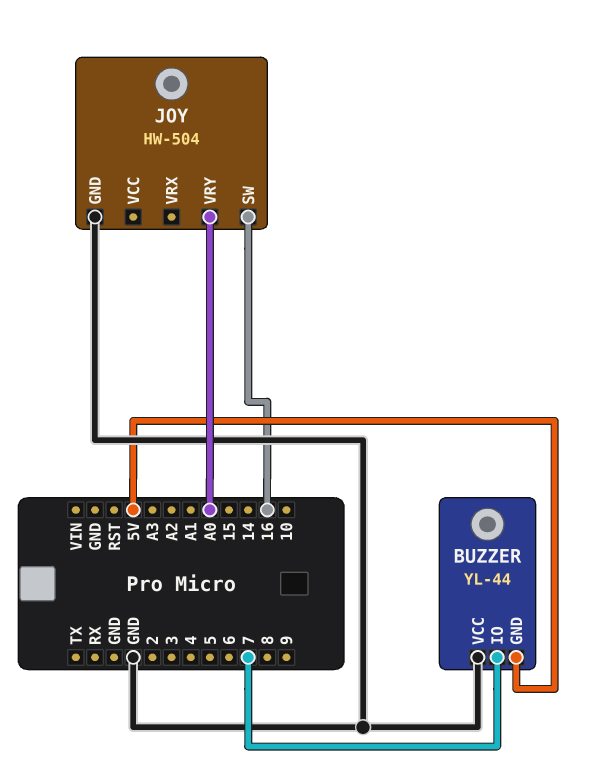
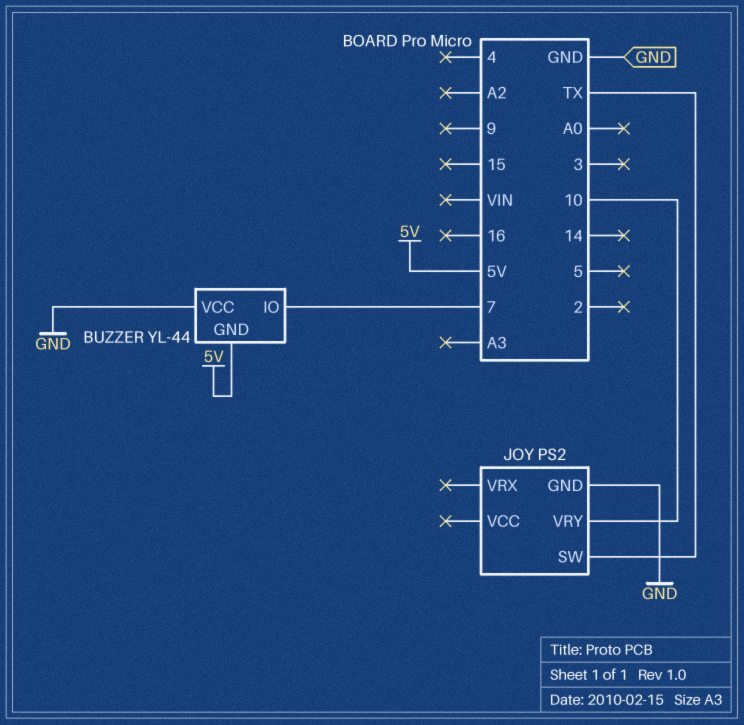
JOY: HW-504 -> PS2
JOY pin SW: 16 -> TX
JOY pin VRY: A0 -> 10

